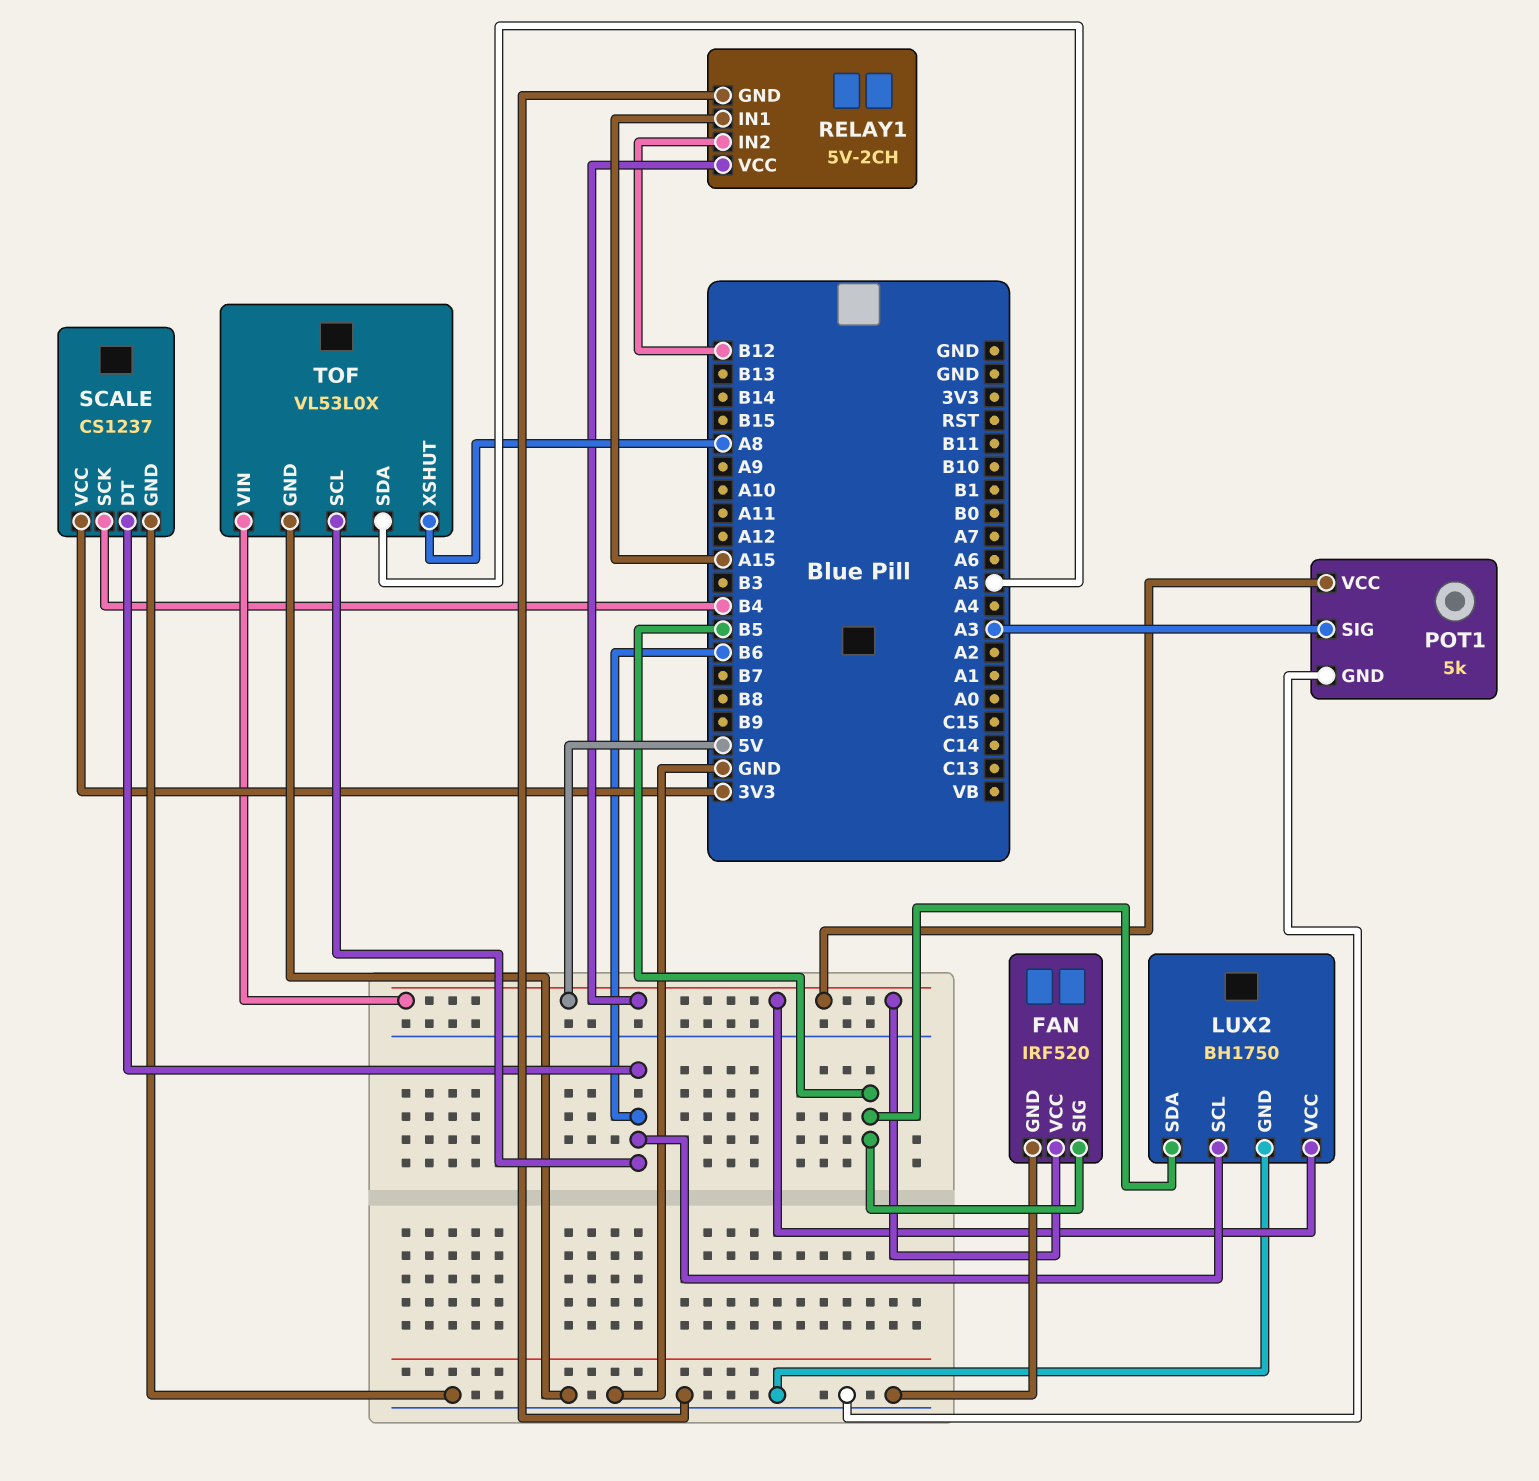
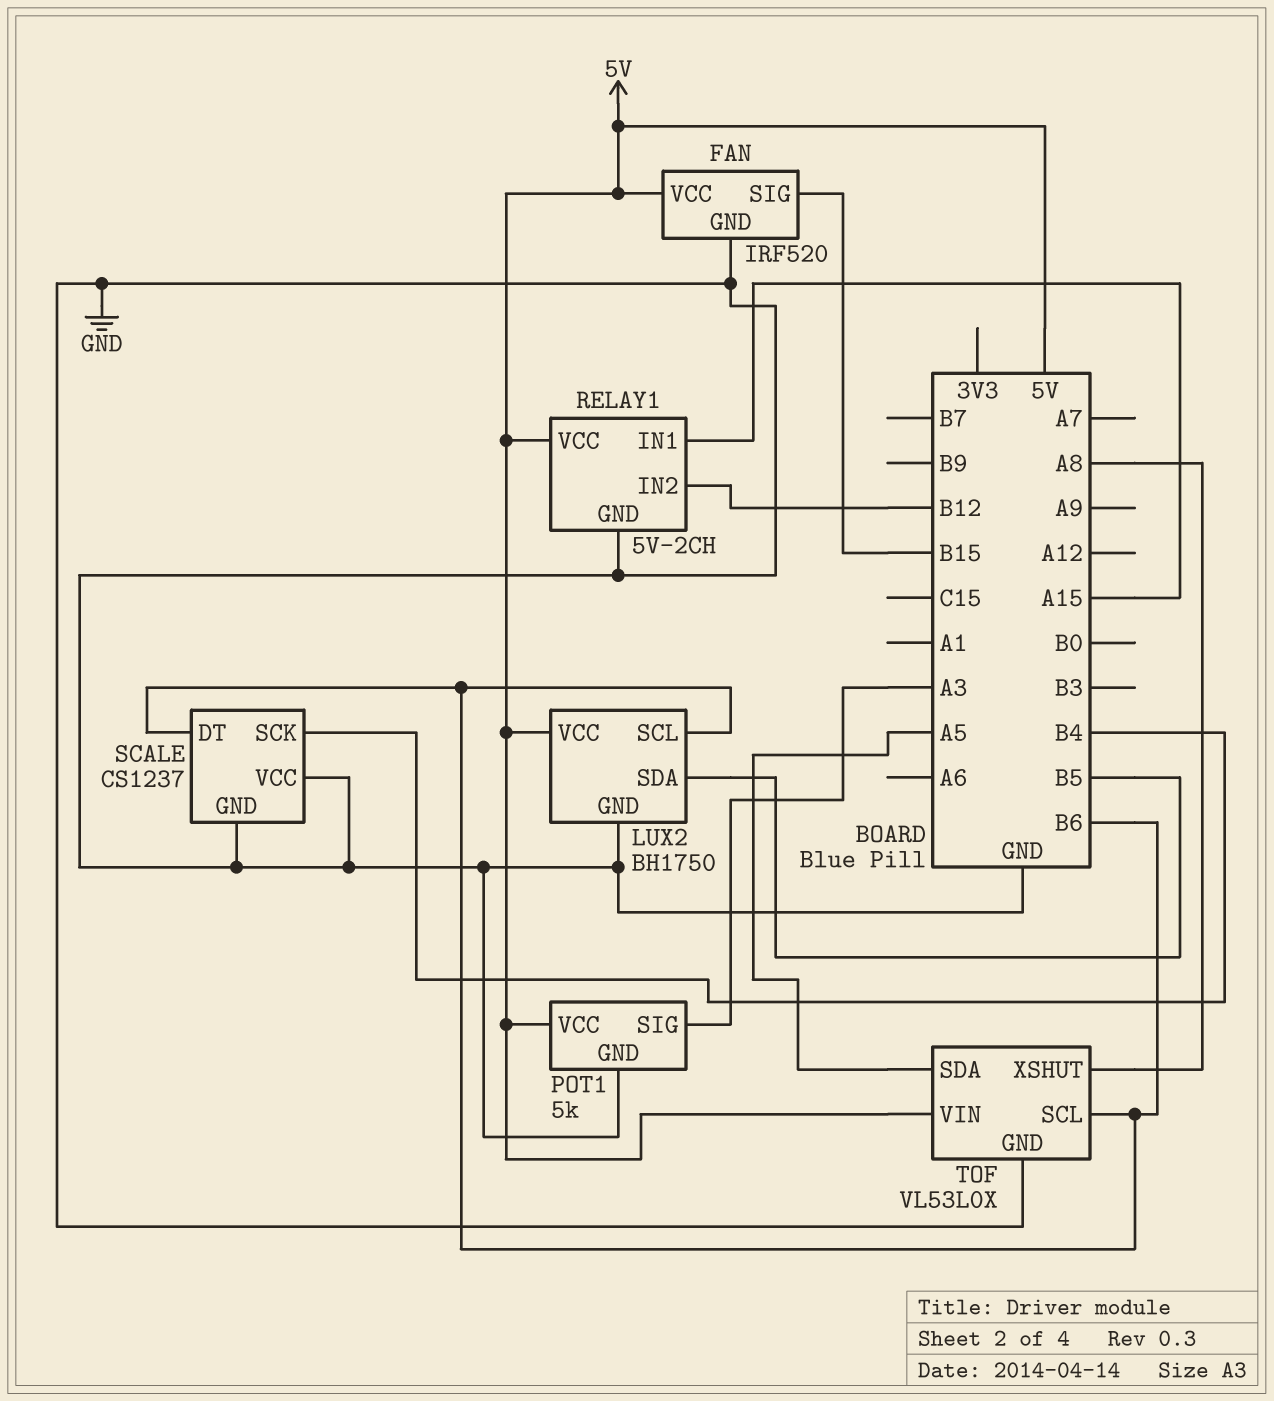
FAN pin SIG: B5 -> B15
SCALE pin VCC: 3V3 -> GND

